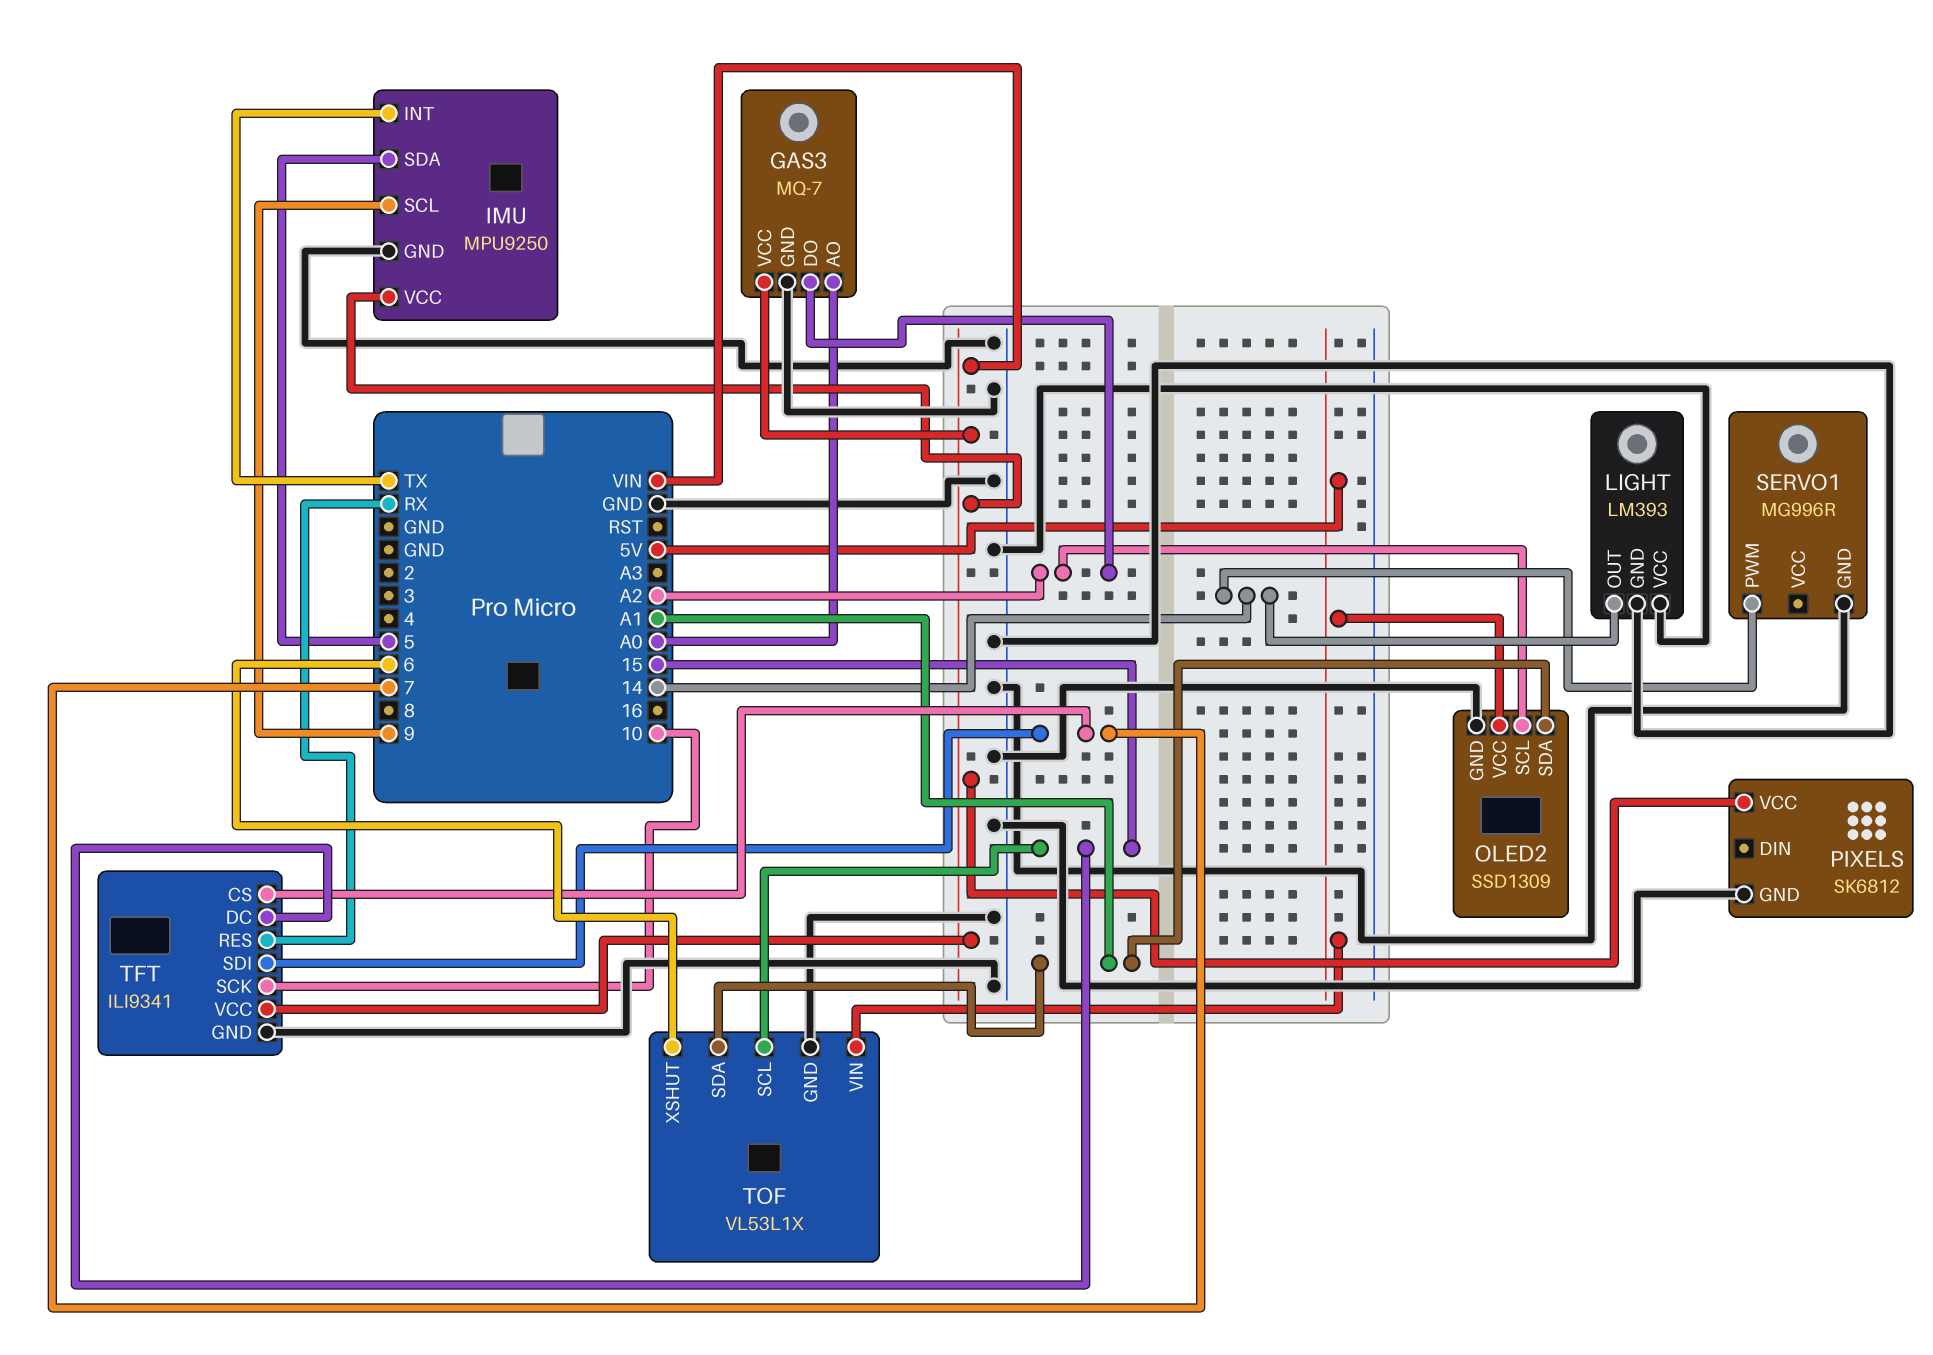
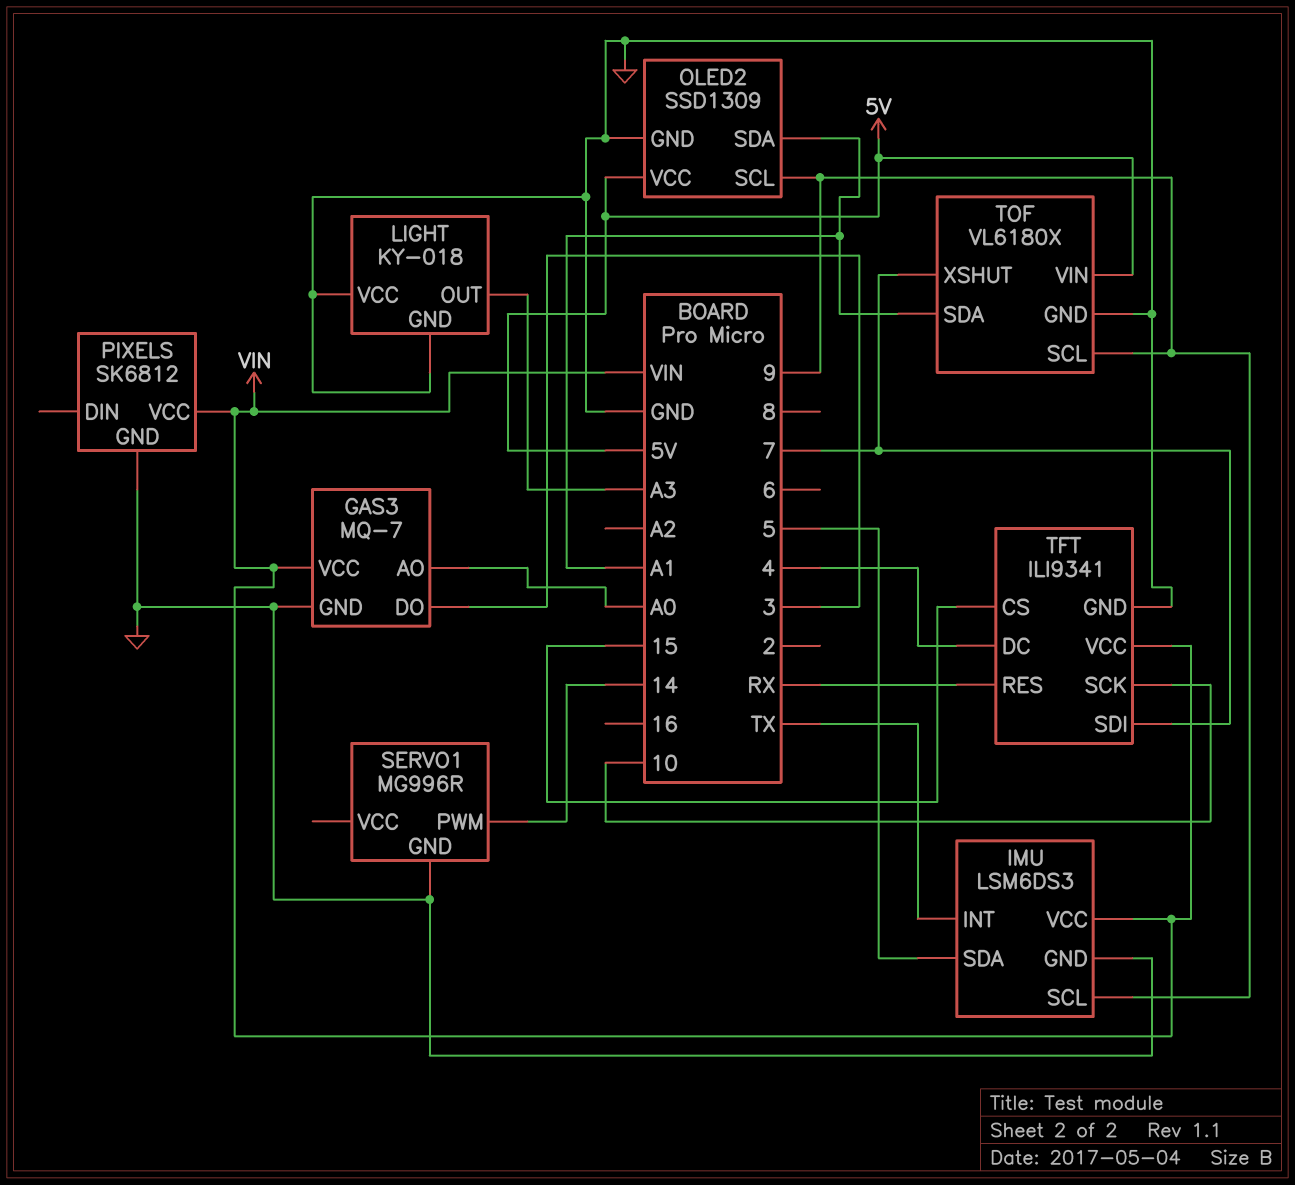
GAS3 pin DO: A2 -> 3
IMU: MPU9250 -> LSM6DS3
LIGHT: LM393 -> KY-018
LIGHT pin OUT: 14 -> A3
OLED2 pin SCL: A2 -> 9
TFT pin CS: 7 -> 15
TFT pin DC: 15 -> 4
TOF: VL53L1X -> VL6180X
TOF pin SCL: 15 -> 9
TOF pin XSHUT: 6 -> 7

